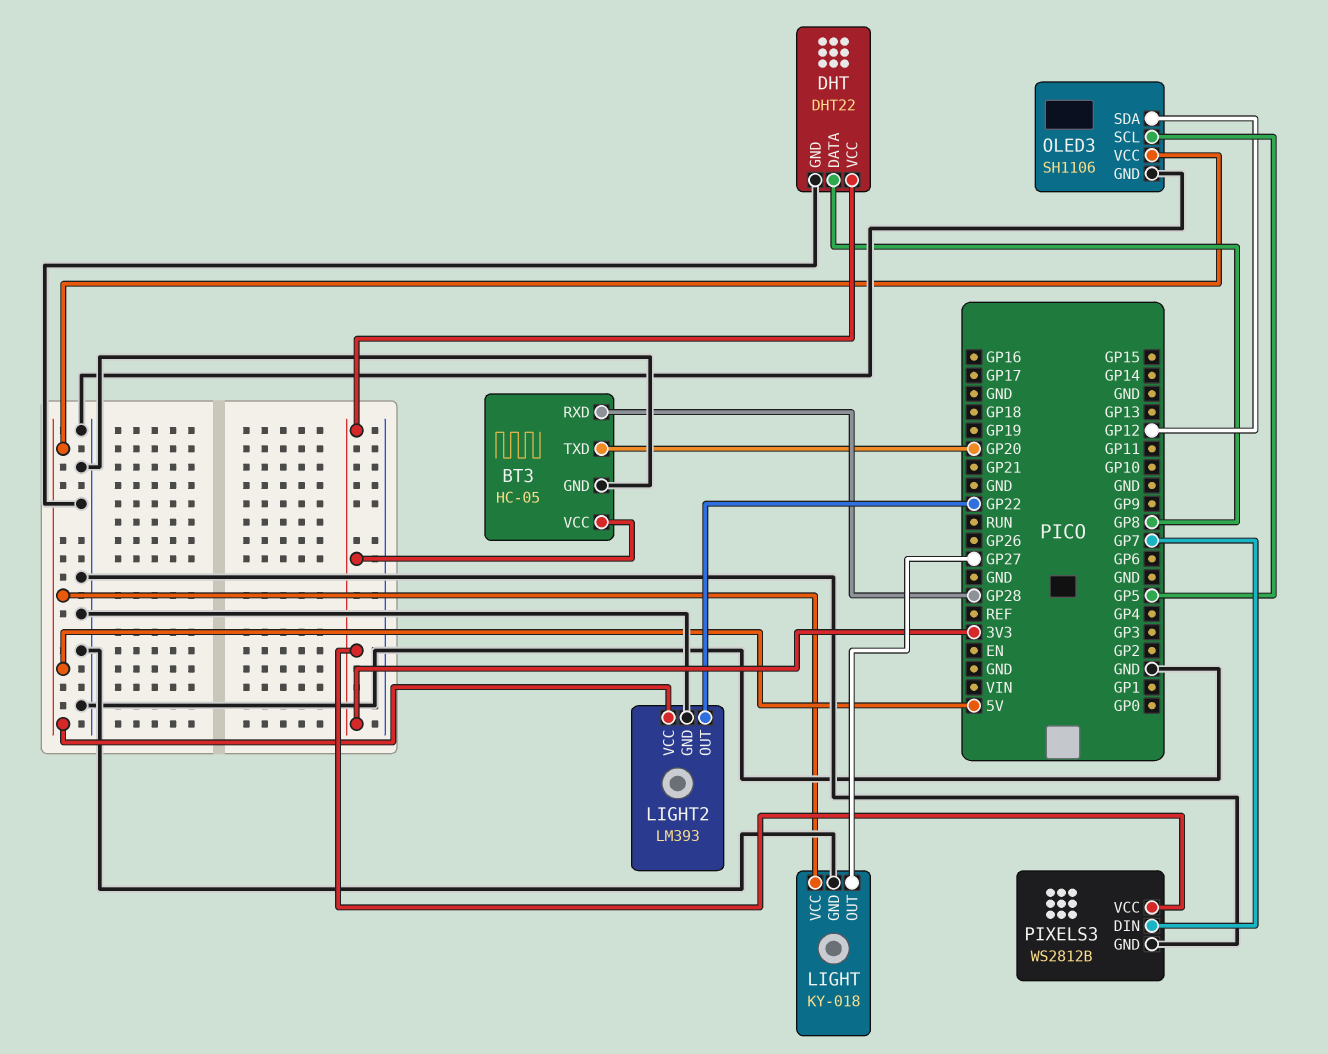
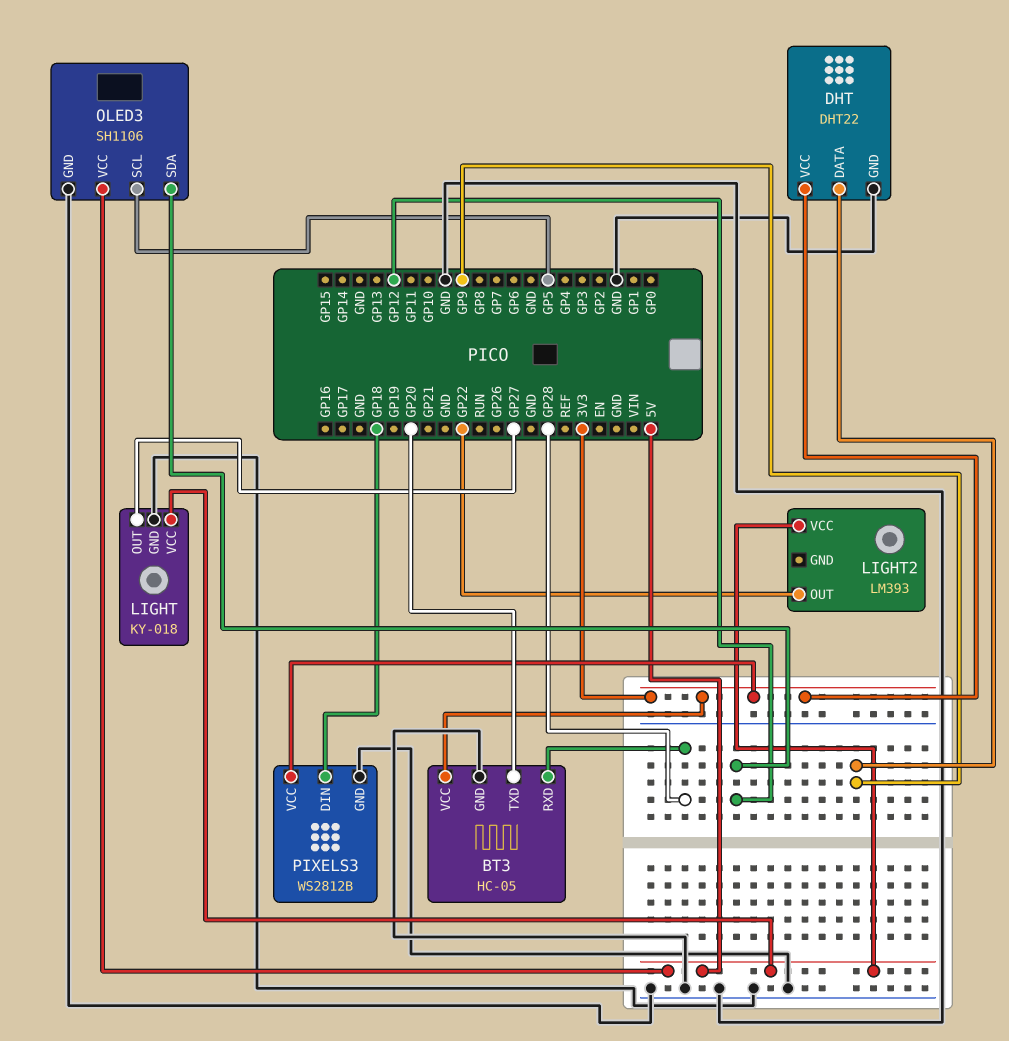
DHT pin DATA: GP8 -> GP9
LIGHT2 pin GND: GND -> none
PIXELS3 pin DIN: GP7 -> GP18

